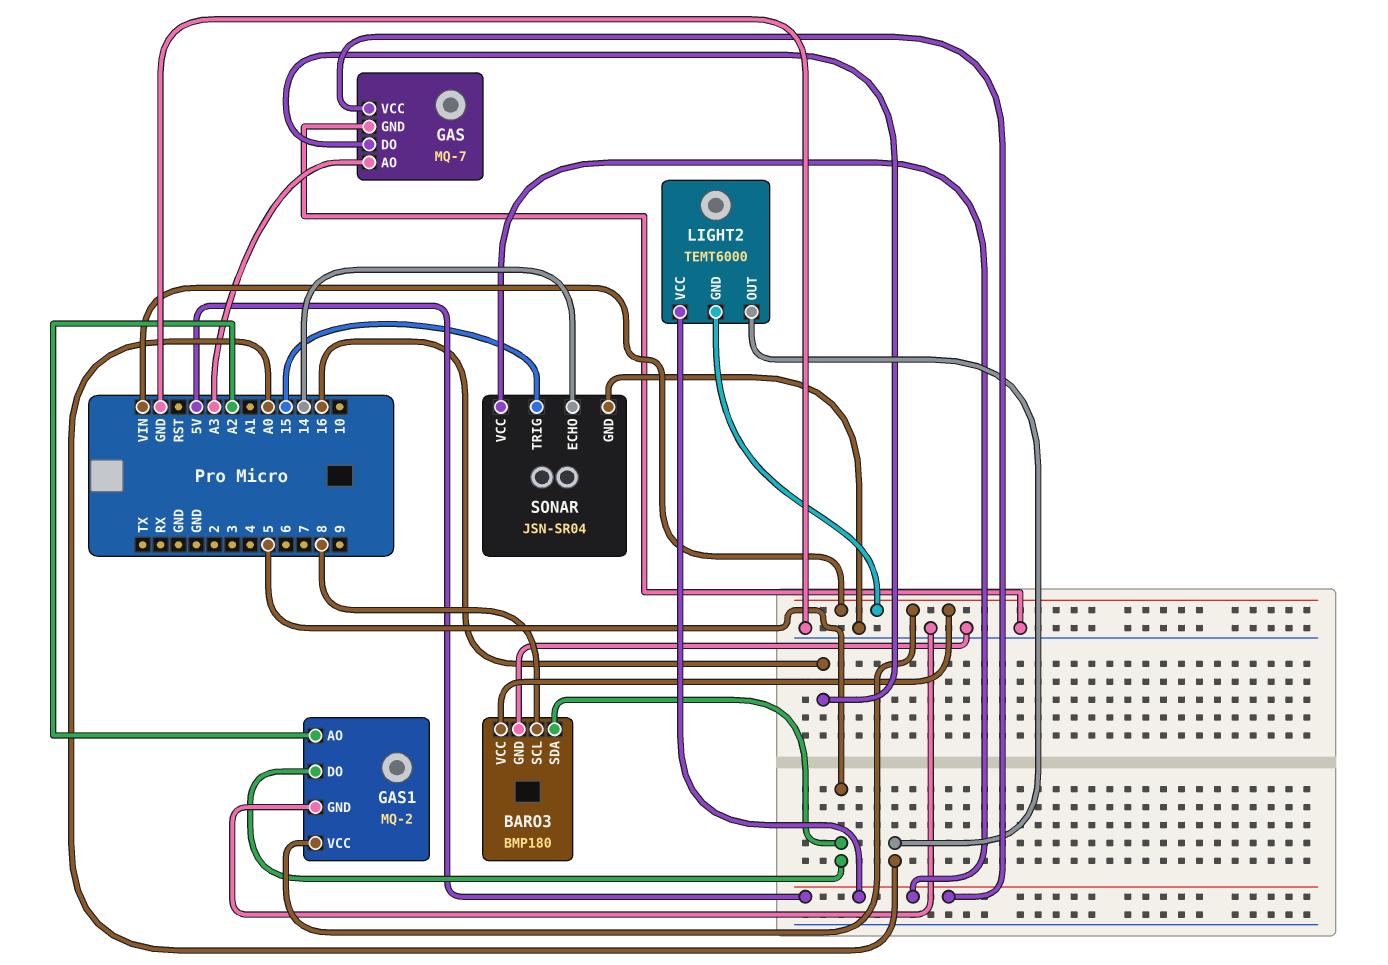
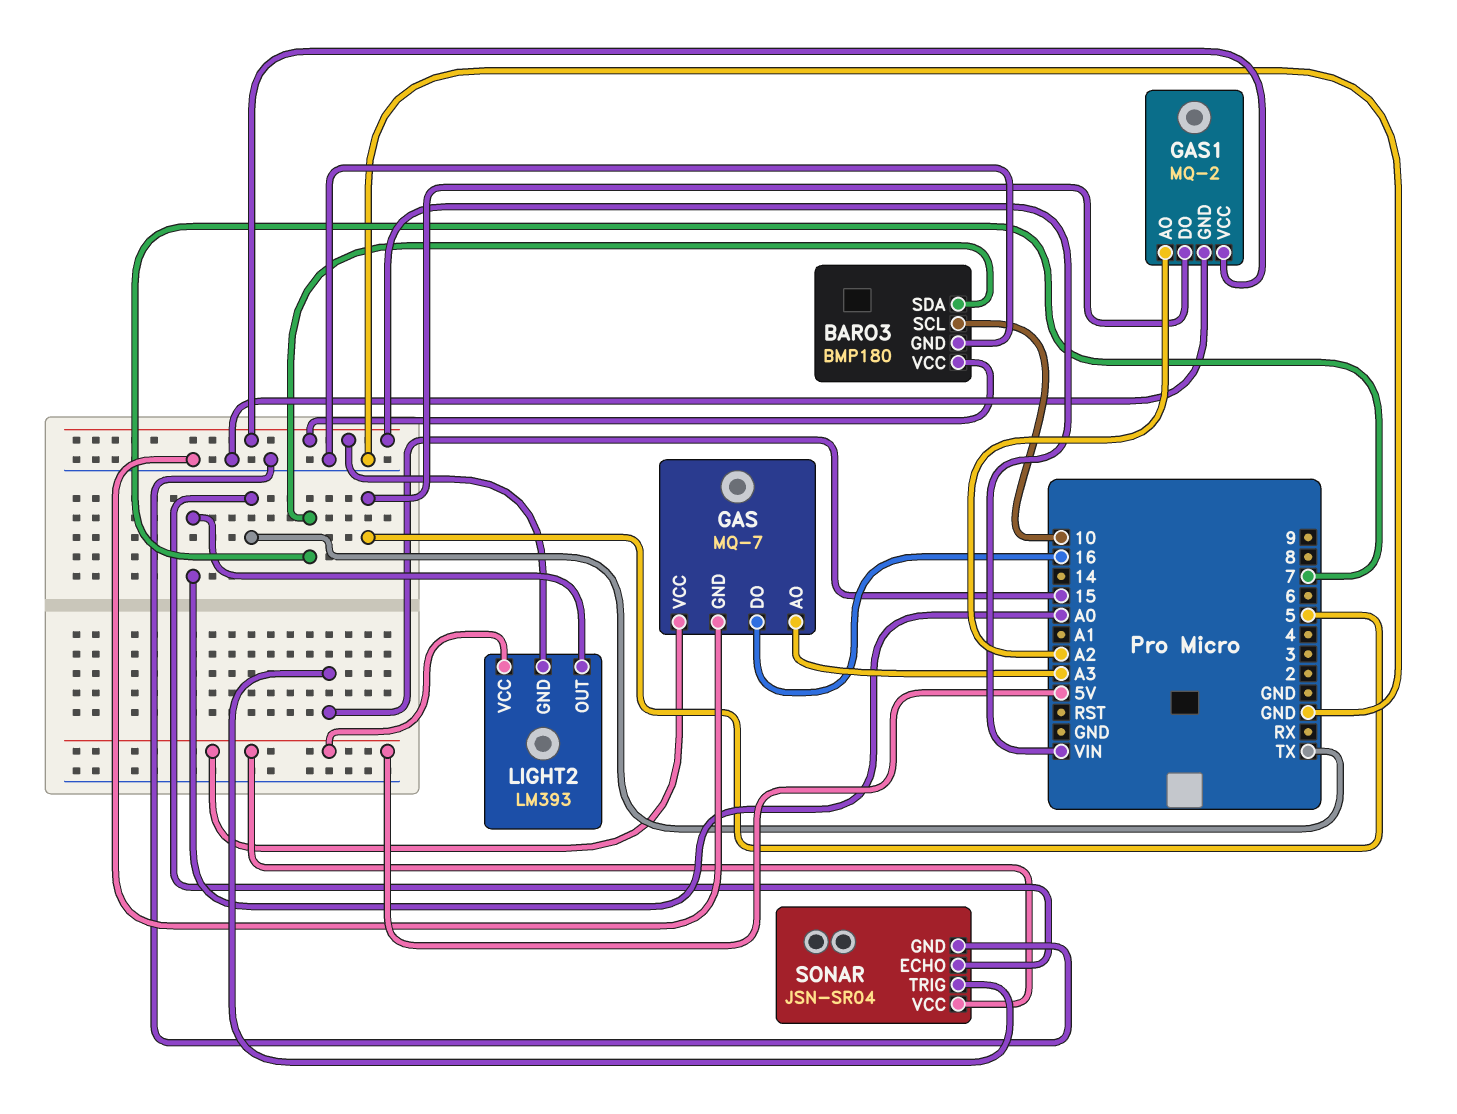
BARO3 pin SCL: 8 -> 10
BARO3 pin SDA: 5 -> 7
LIGHT2: TEMT6000 -> LM393
SONAR pin ECHO: 14 -> TX

